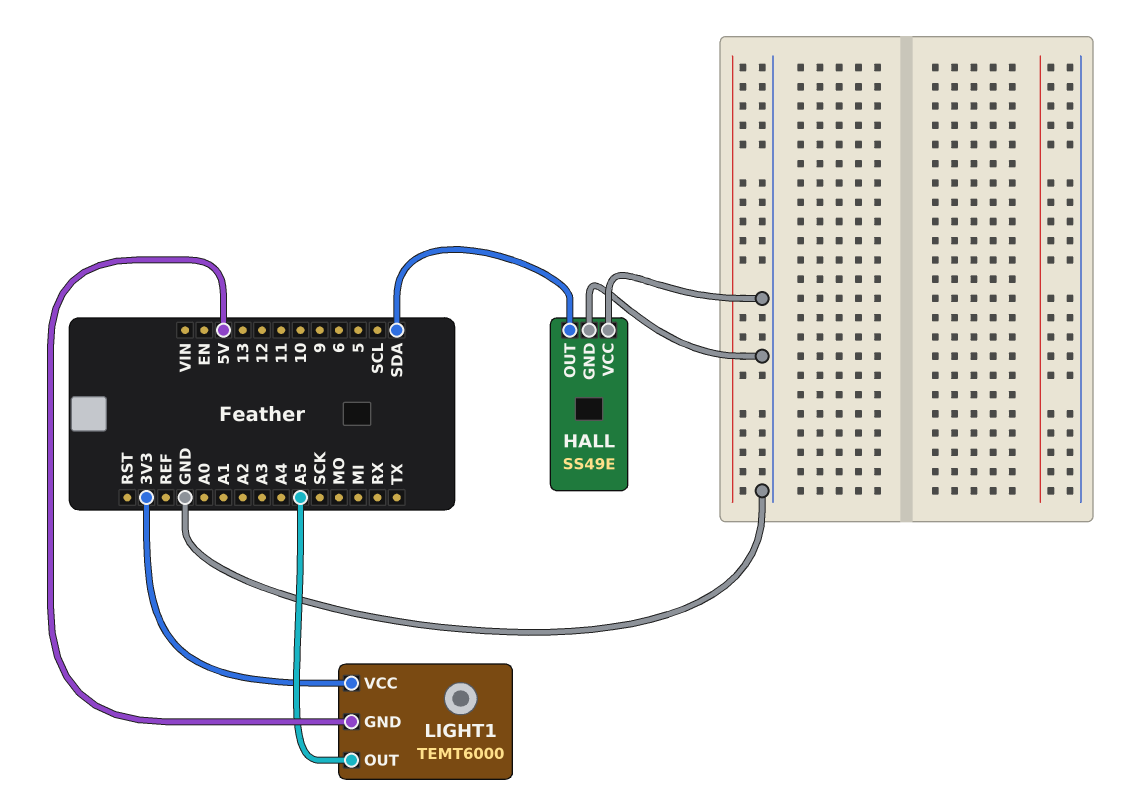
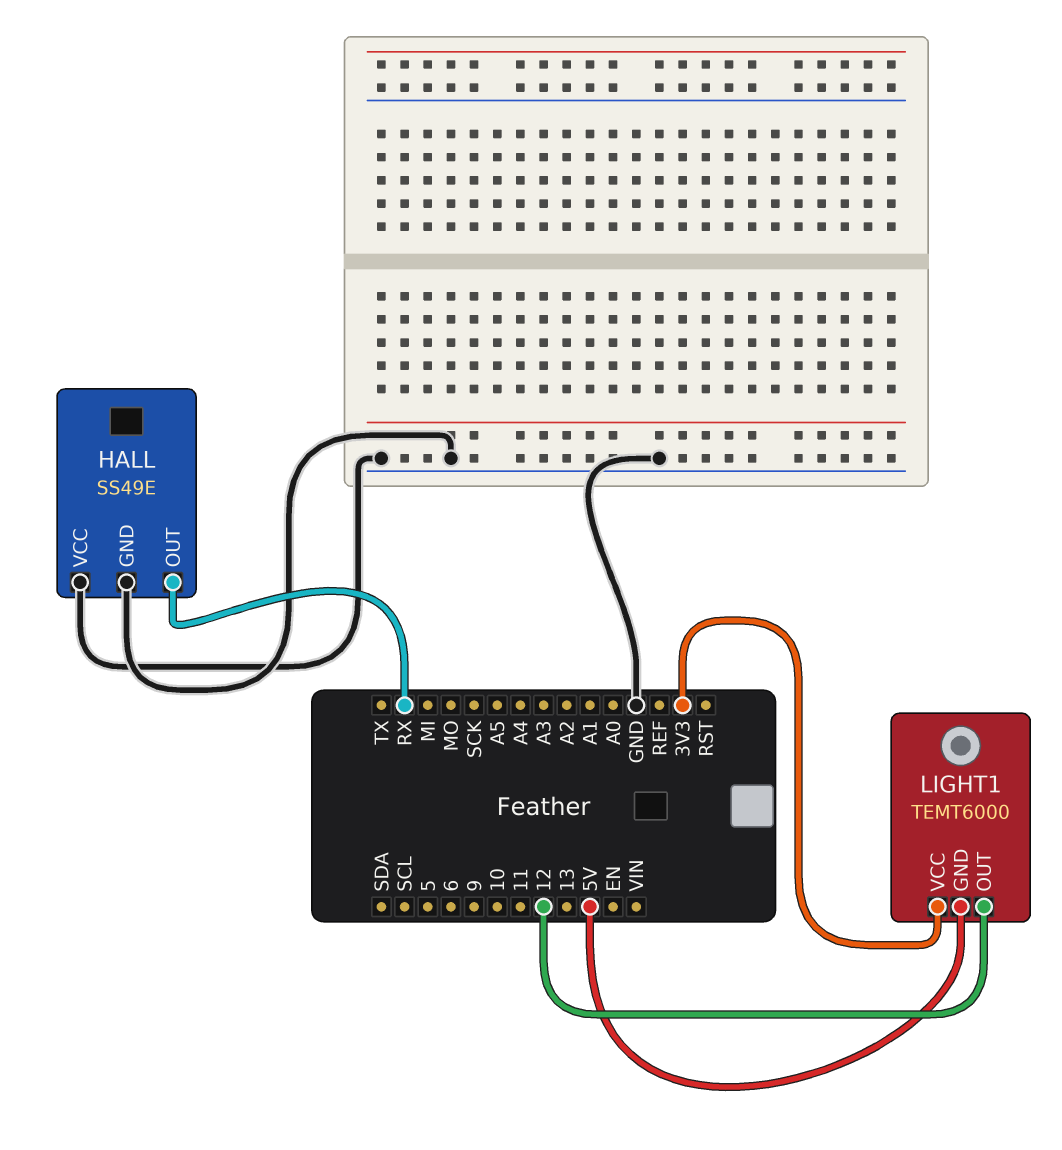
HALL pin OUT: SDA -> RX
LIGHT1 pin OUT: A5 -> 12

